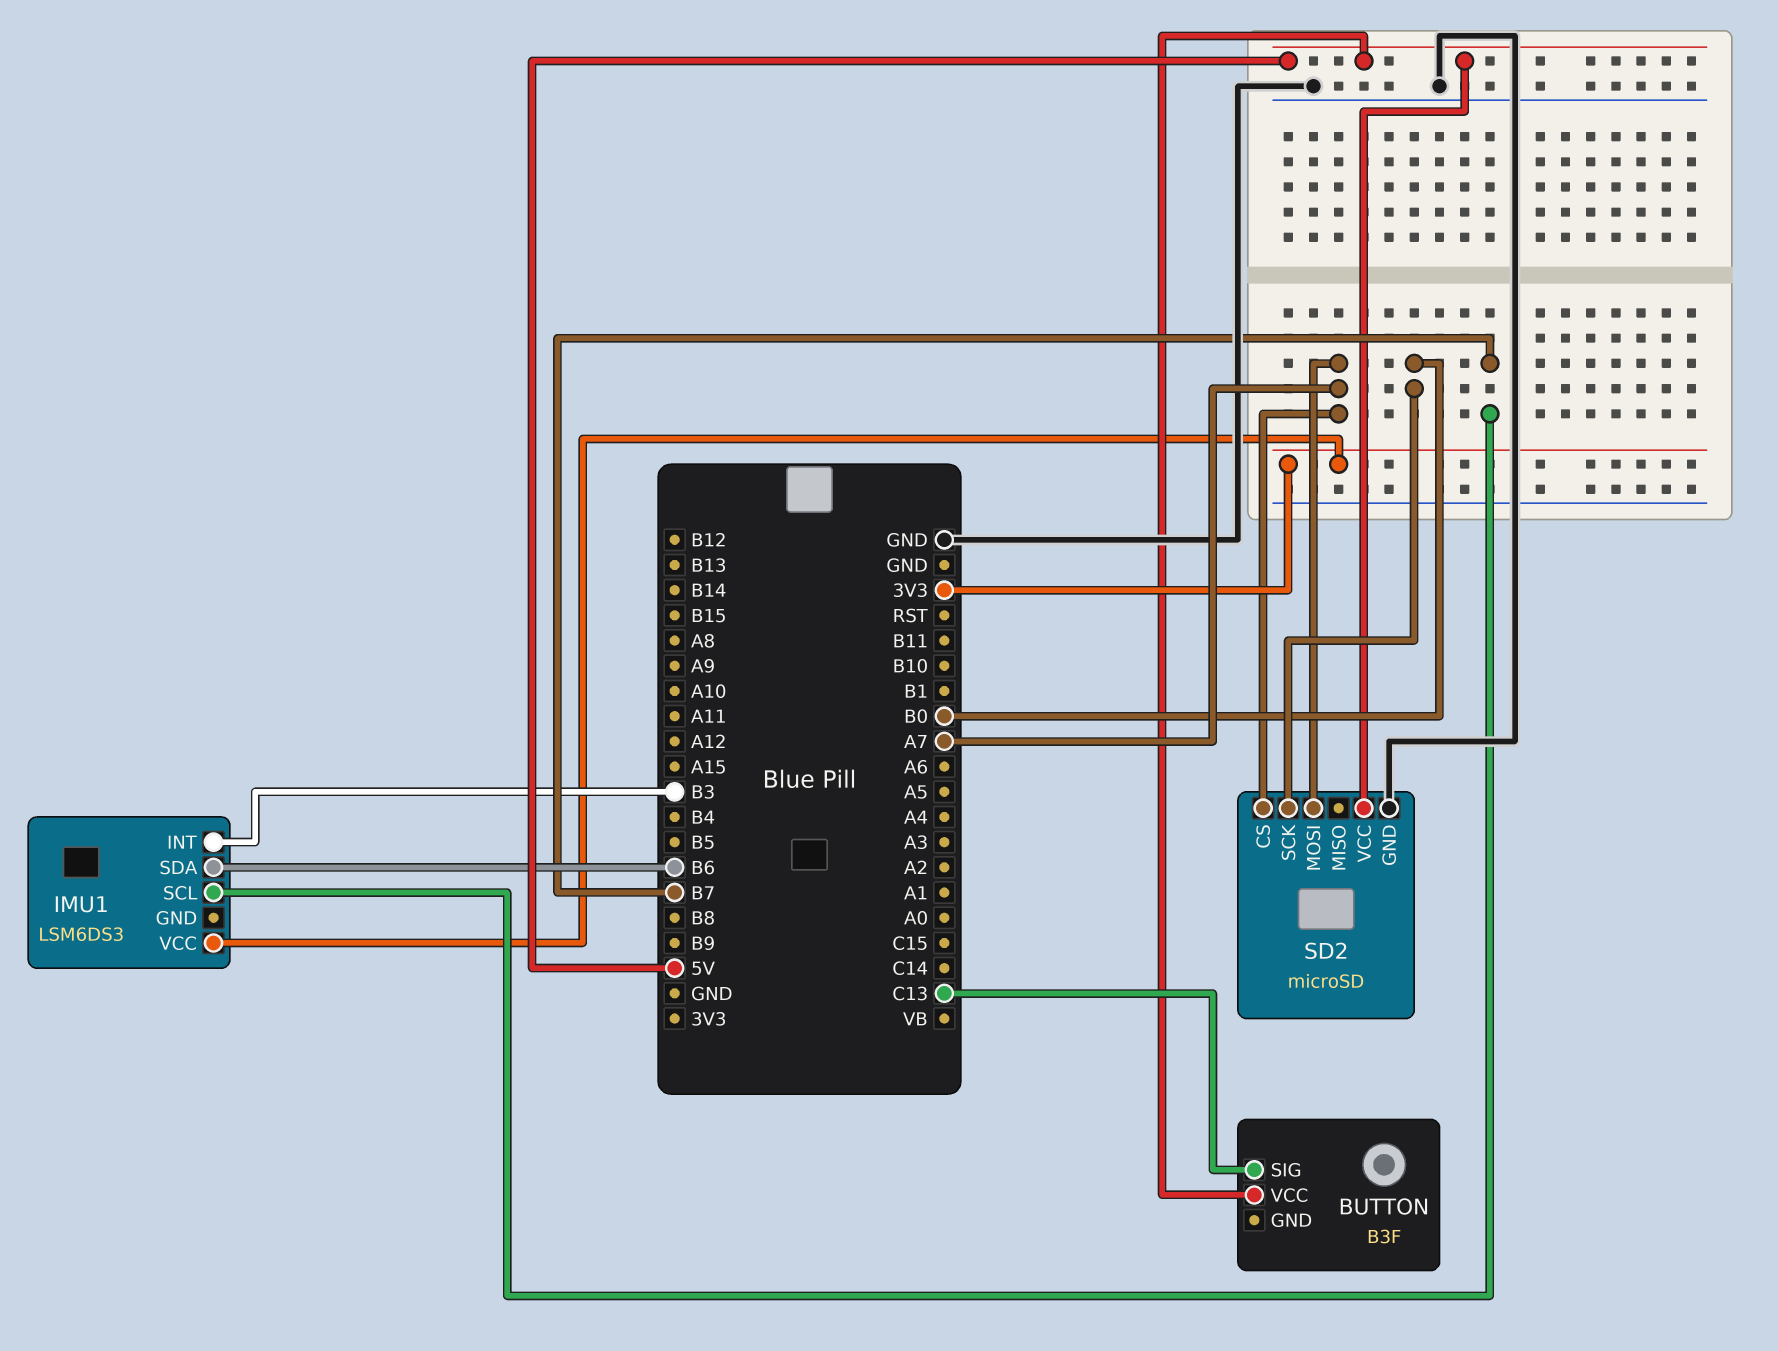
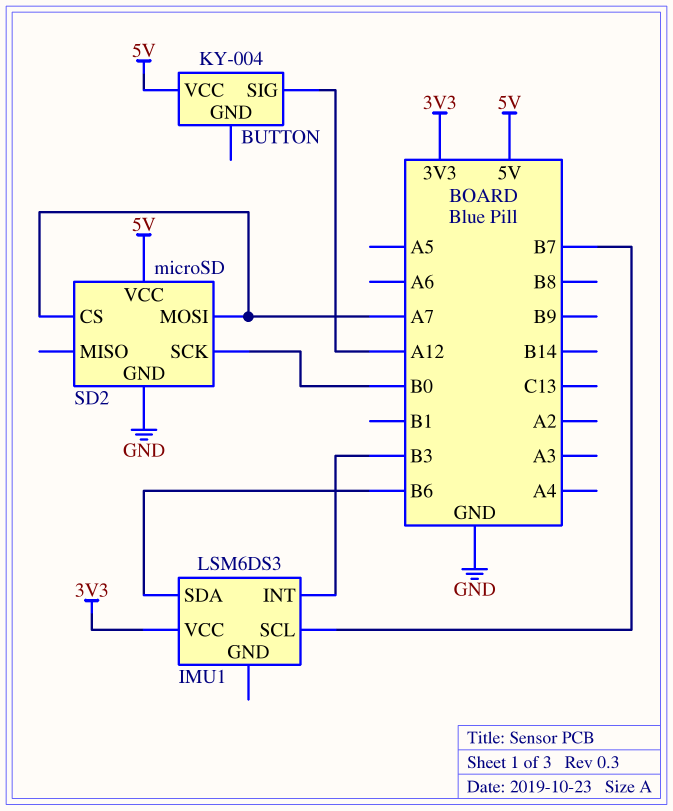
BUTTON: B3F -> KY-004
BUTTON pin SIG: C13 -> A12

